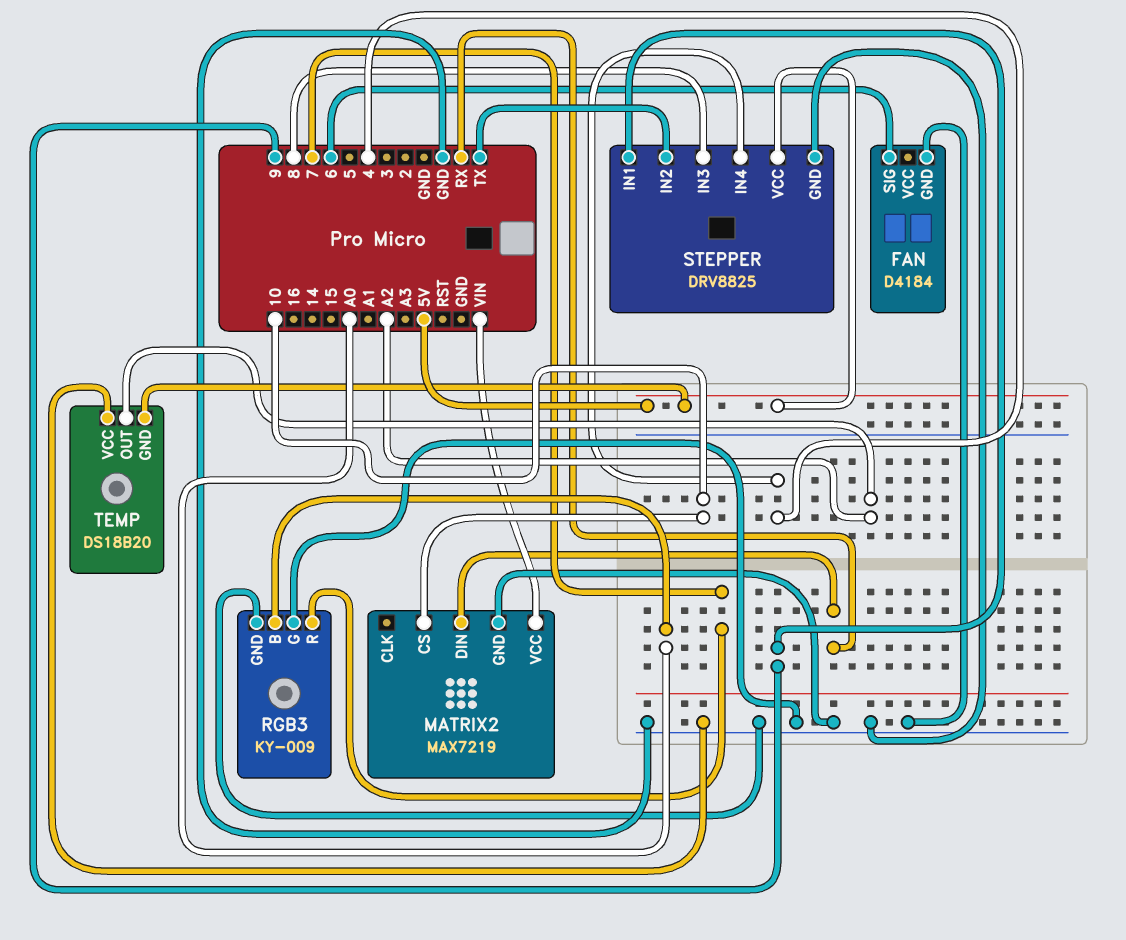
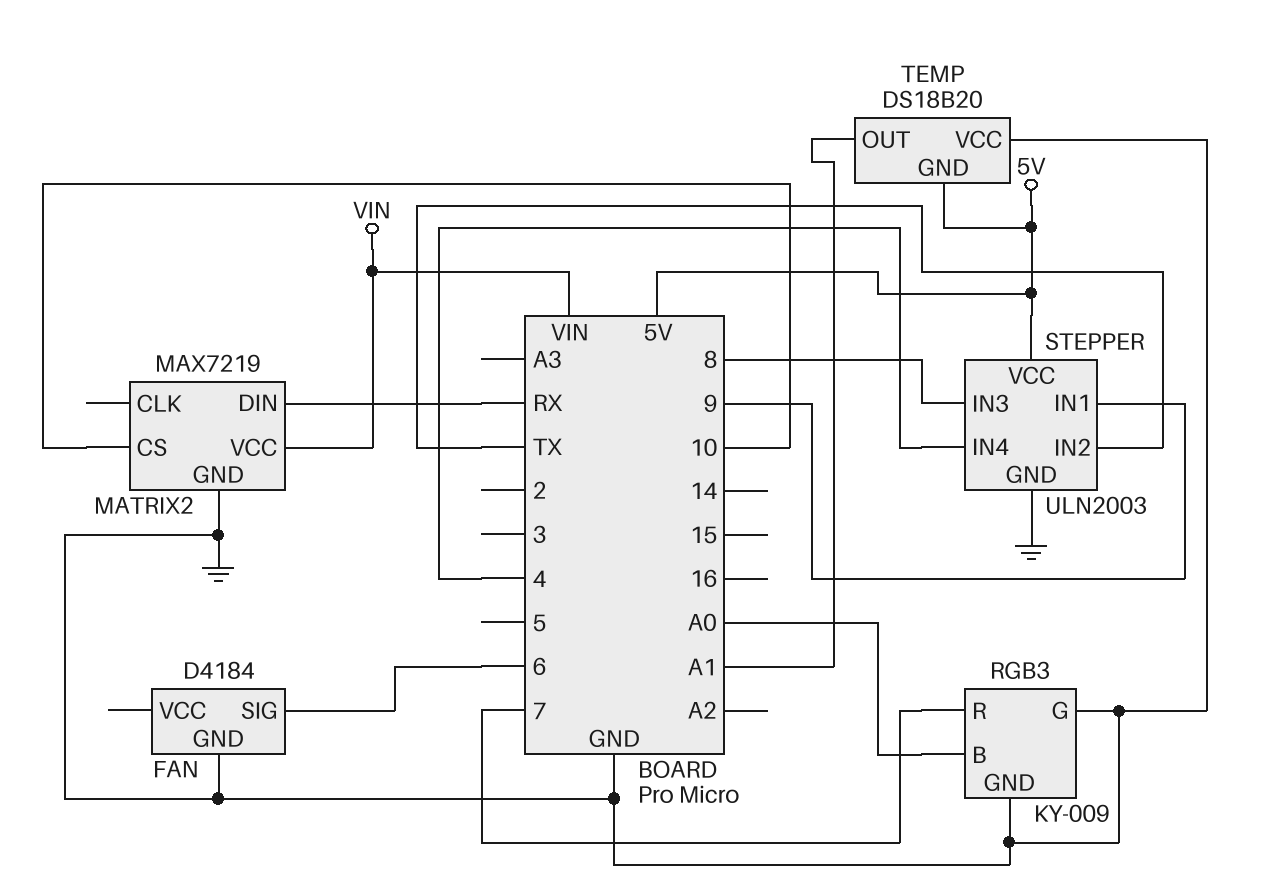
STEPPER: DRV8825 -> ULN2003
TEMP pin OUT: A2 -> A1

